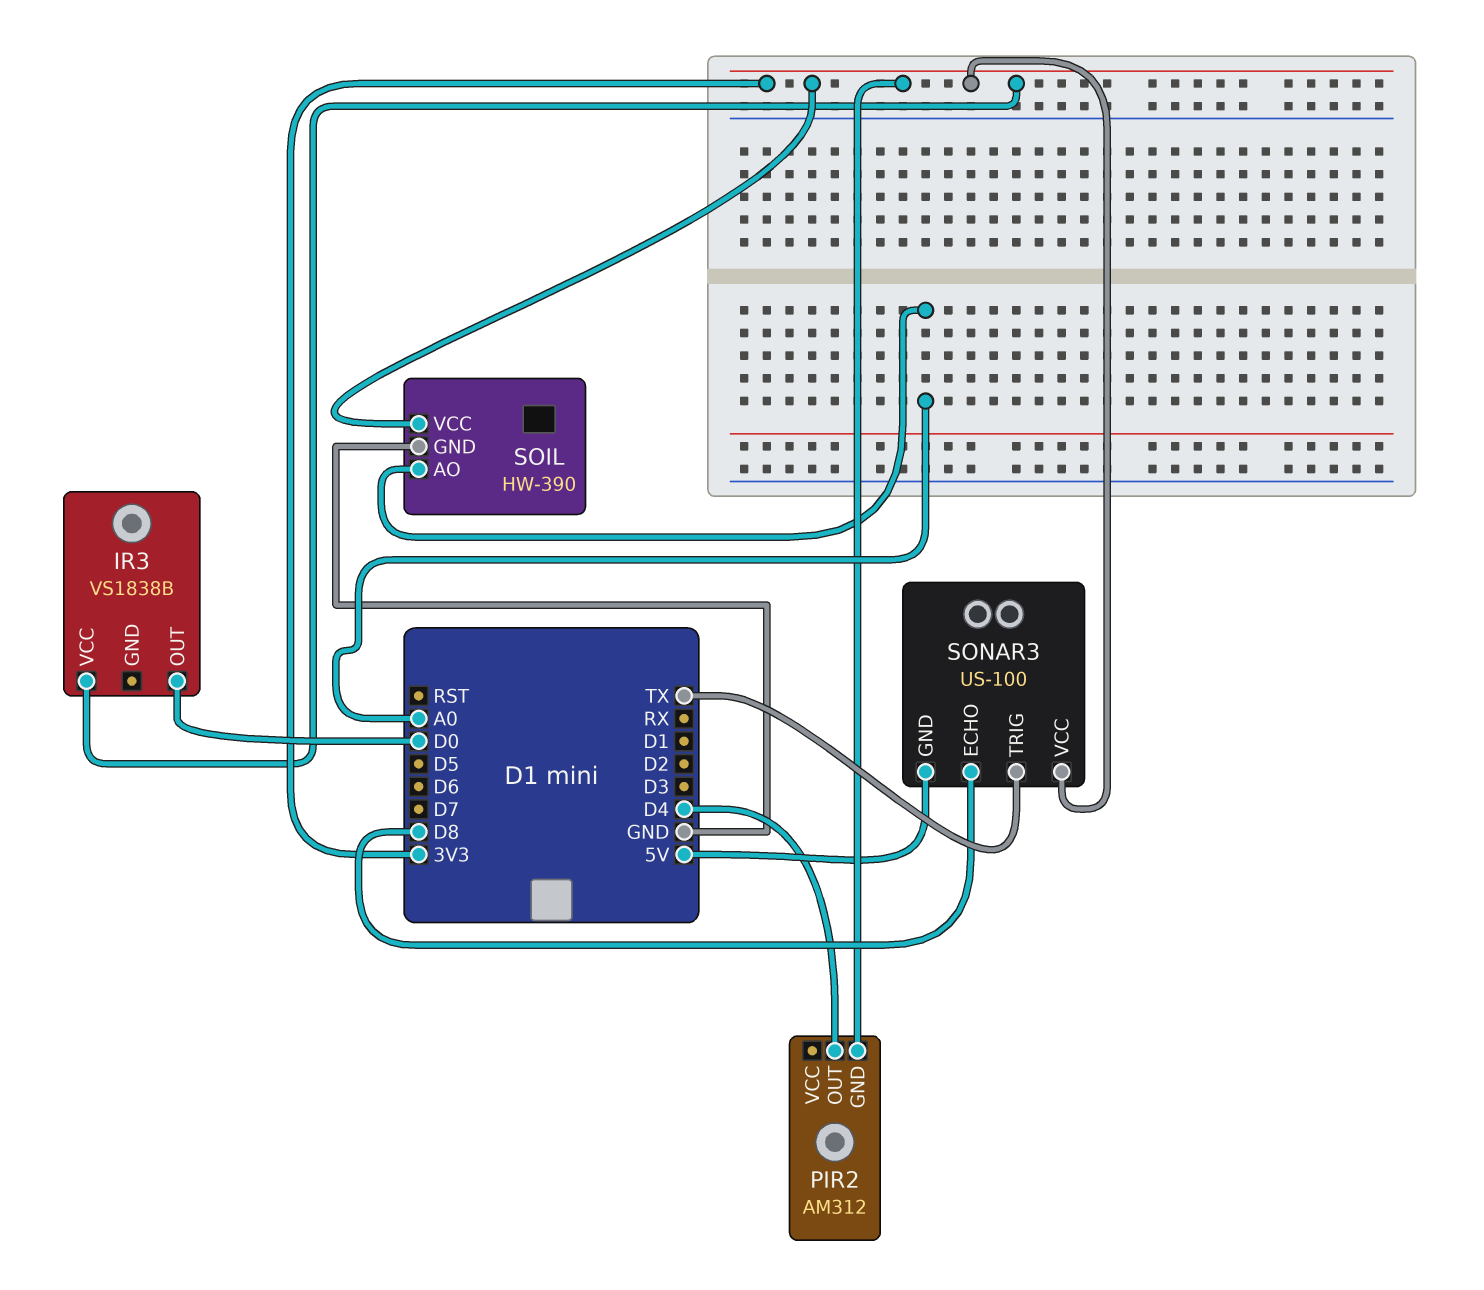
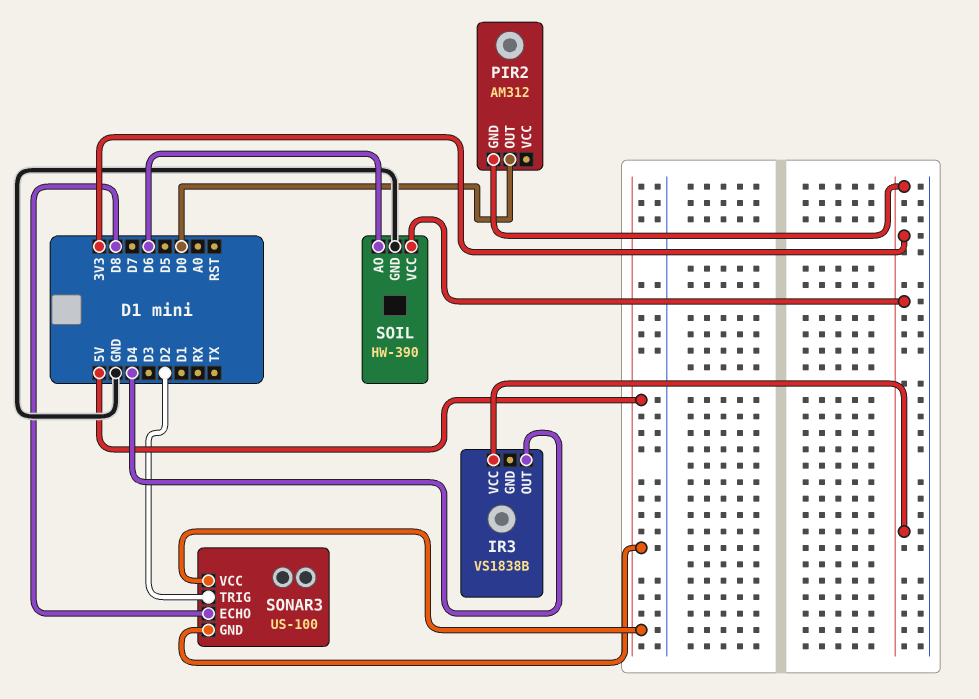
IR3 pin OUT: D0 -> D4
PIR2 pin OUT: D4 -> D0
SOIL pin AO: A0 -> D6
SONAR3 pin TRIG: TX -> D2
SONAR3 pin VCC: 3V3 -> 5V

